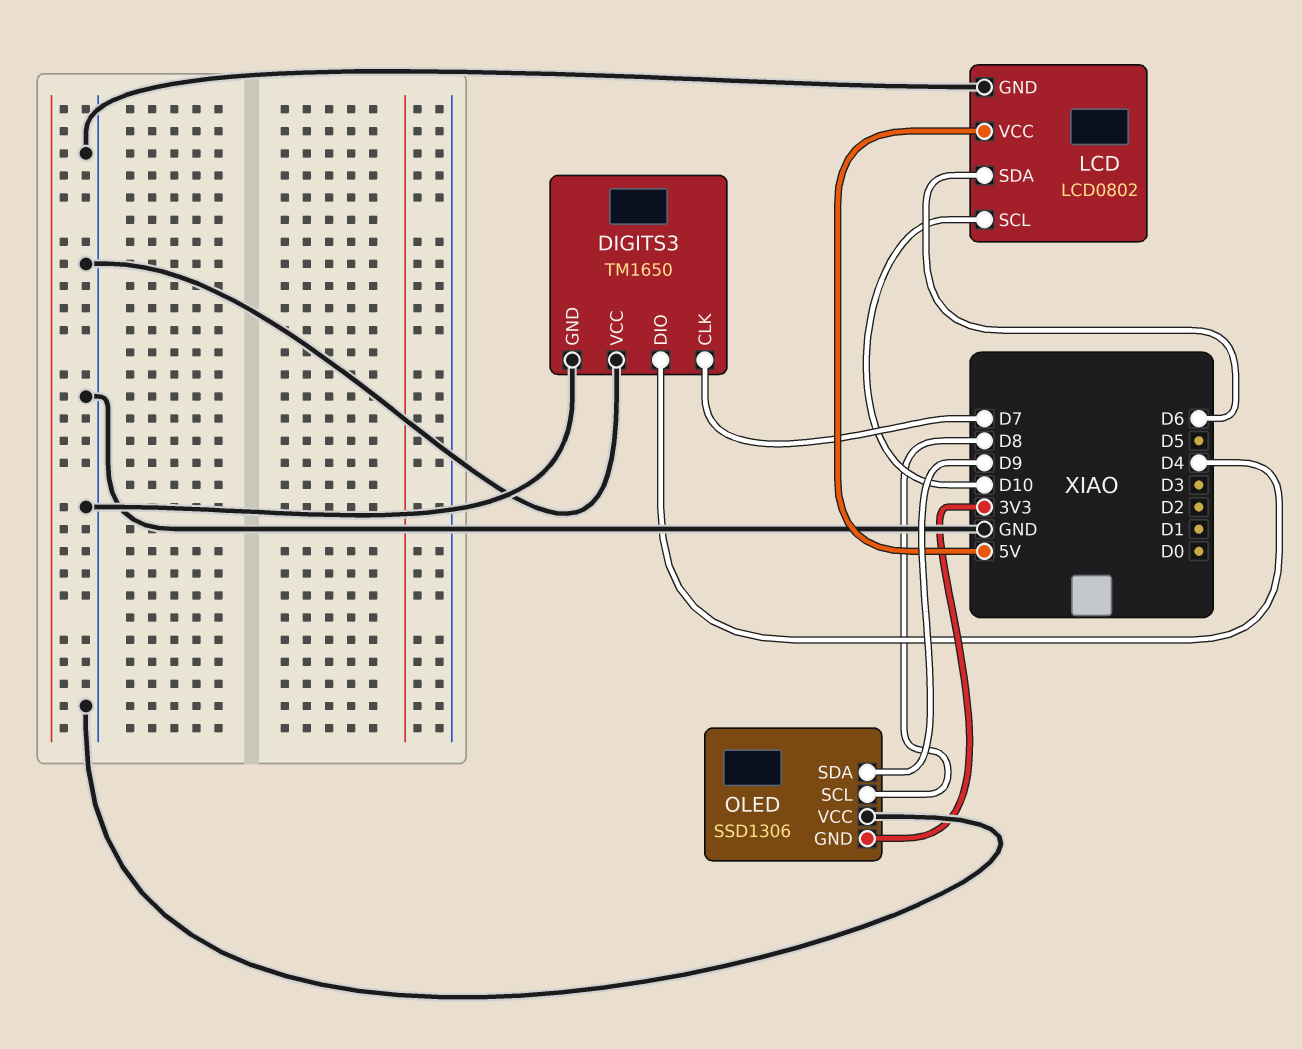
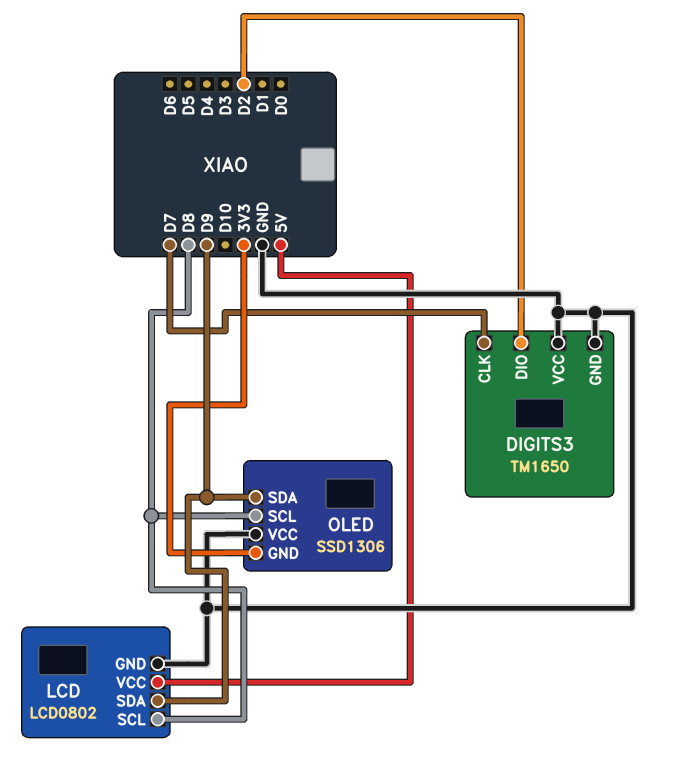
DIGITS3 pin DIO: D4 -> D2
LCD pin SCL: D10 -> D8
LCD pin SDA: D6 -> D9

